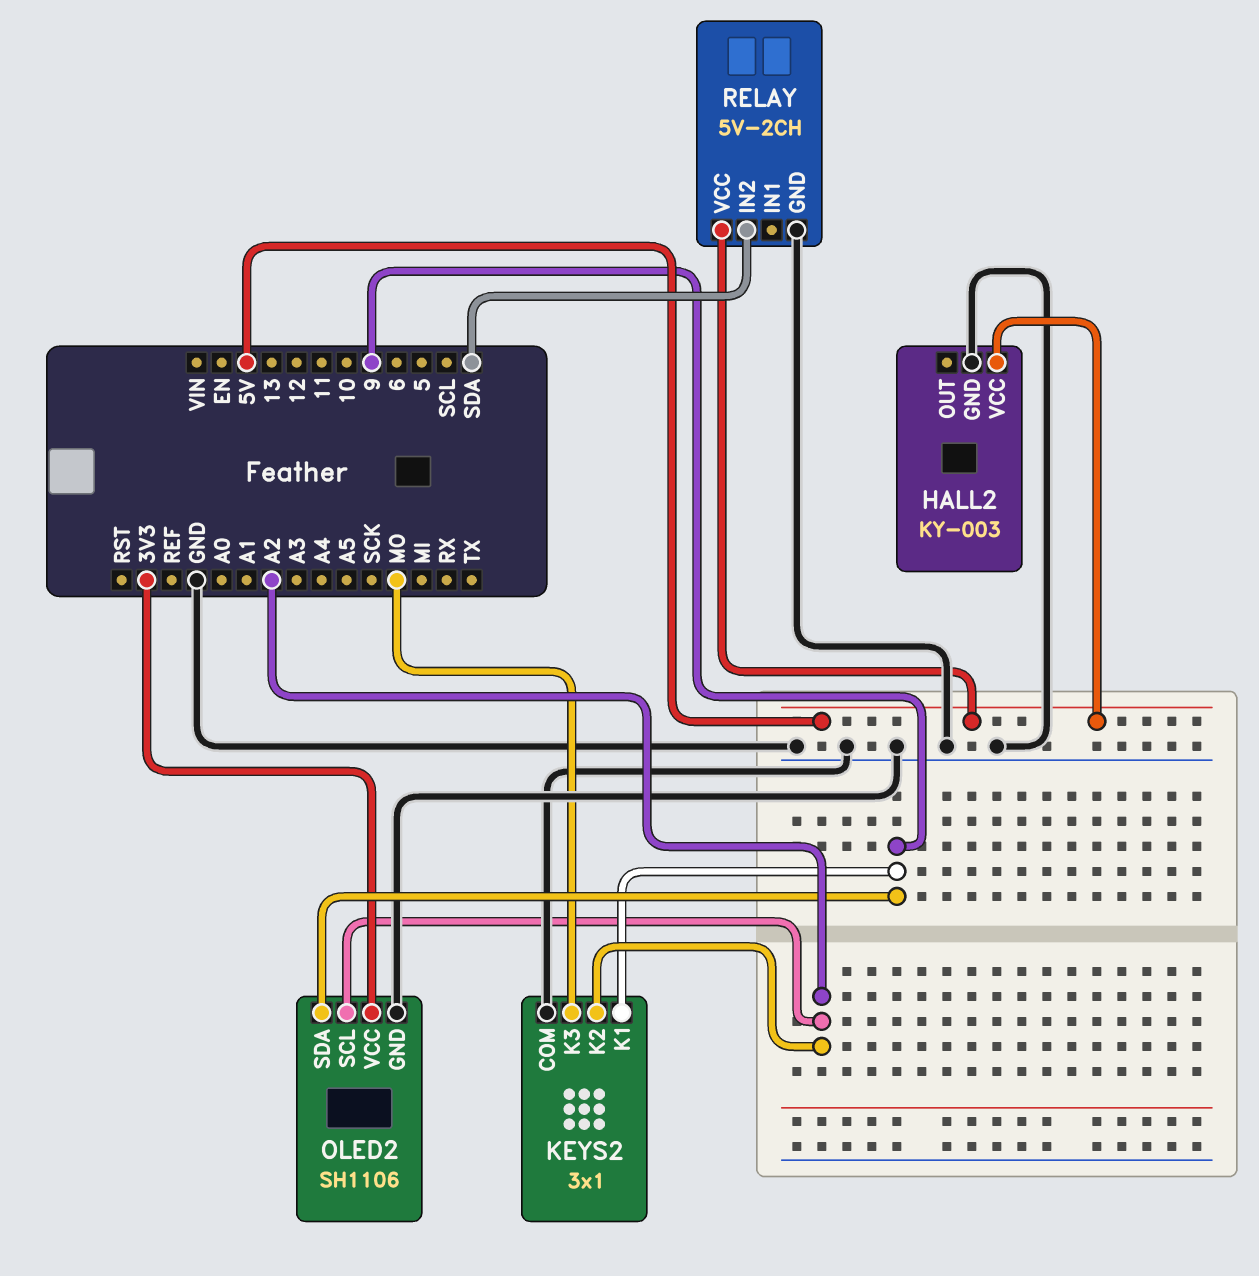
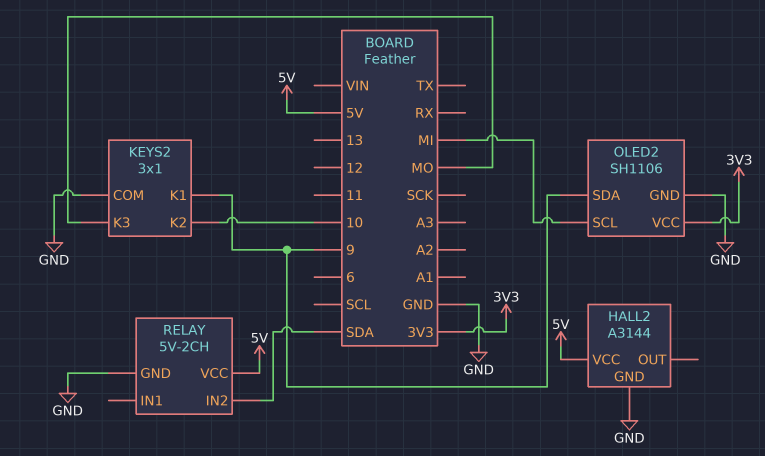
HALL2: KY-003 -> A3144
KEYS2 pin K2: A2 -> 10
OLED2 pin SCL: A2 -> MI

